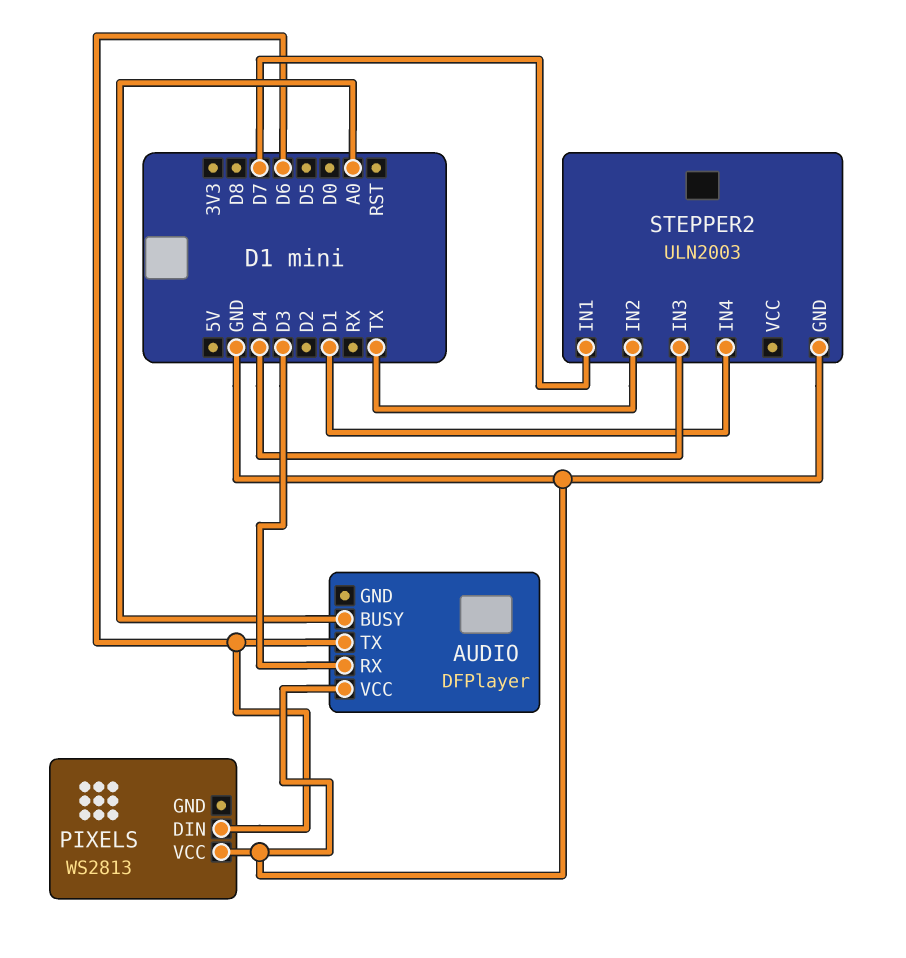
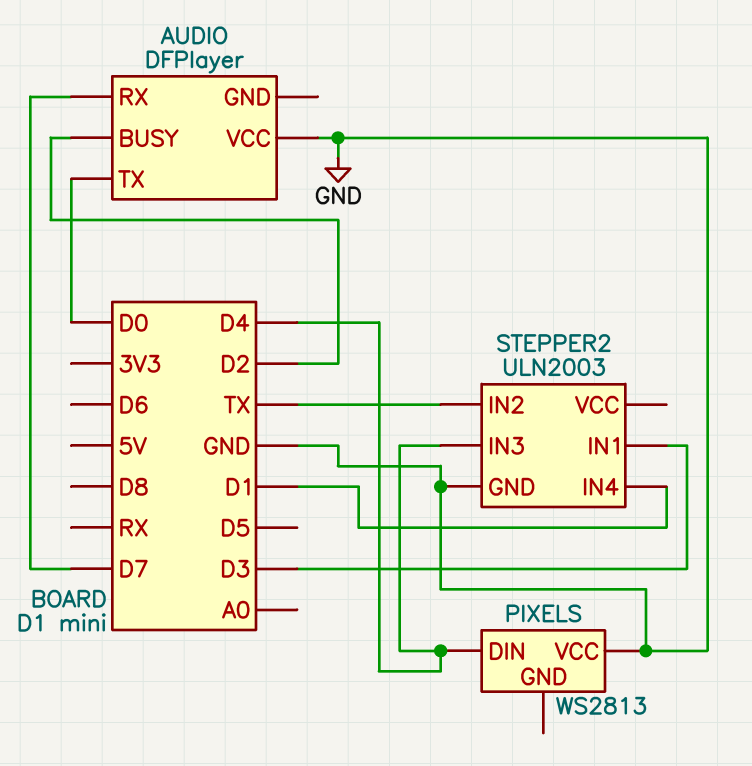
AUDIO pin BUSY: A0 -> D2
AUDIO pin RX: D3 -> D7
AUDIO pin TX: D6 -> D0
PIXELS pin DIN: D6 -> D4
STEPPER2 pin IN1: D7 -> D3

